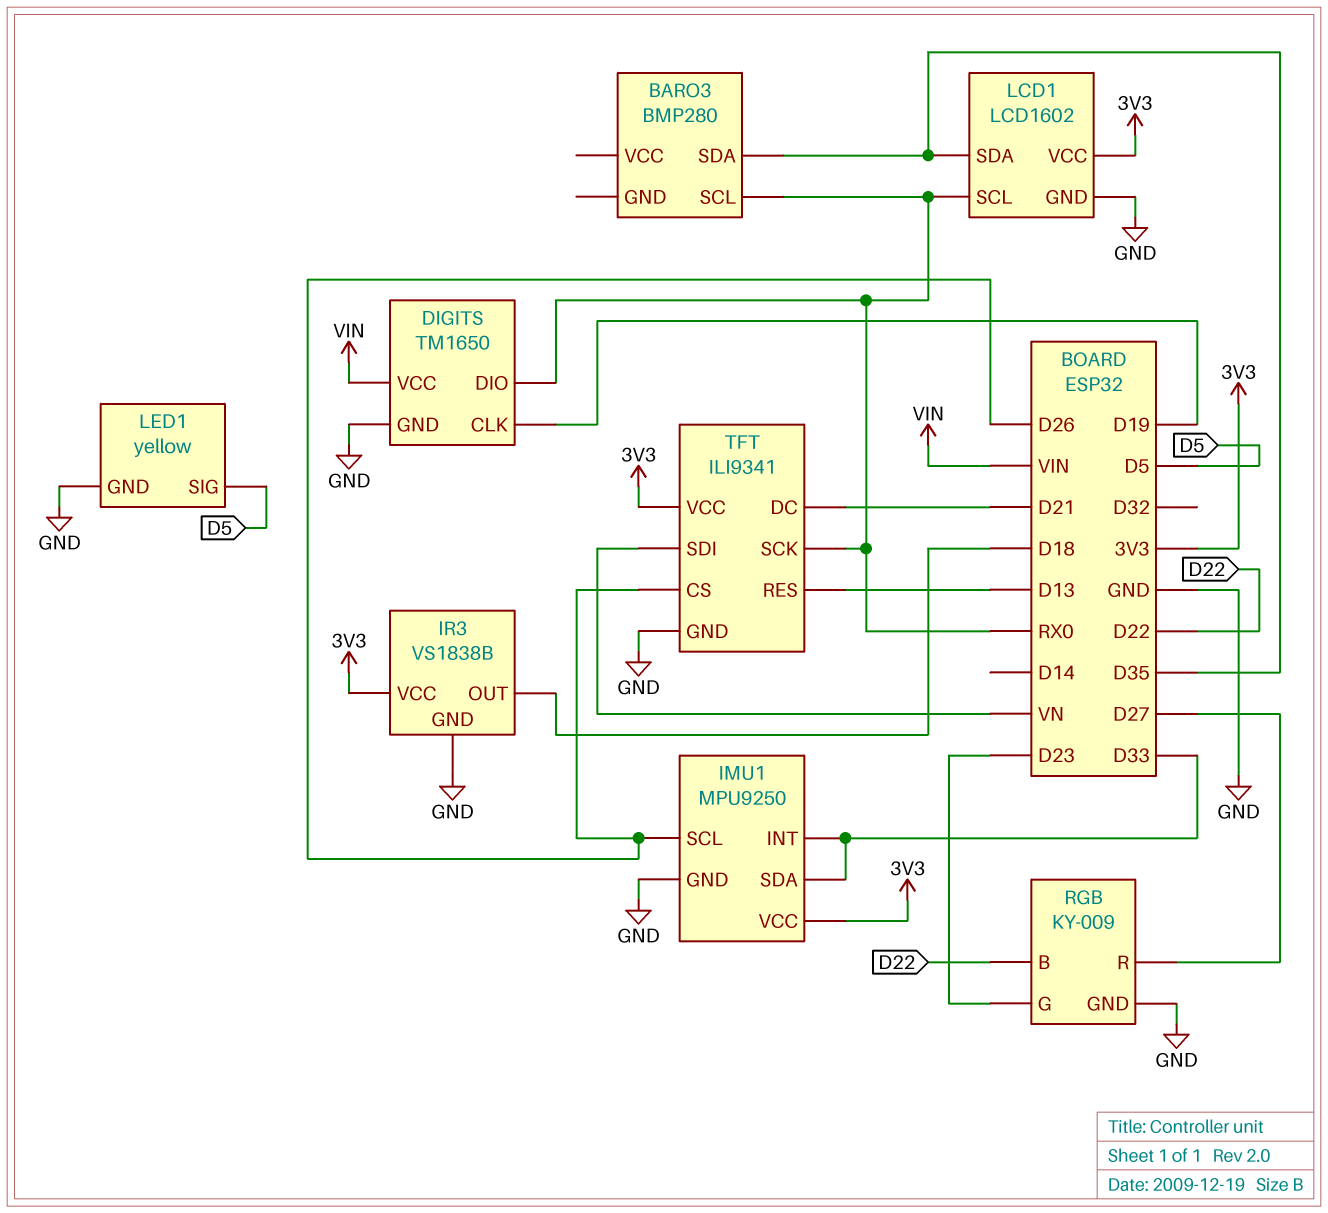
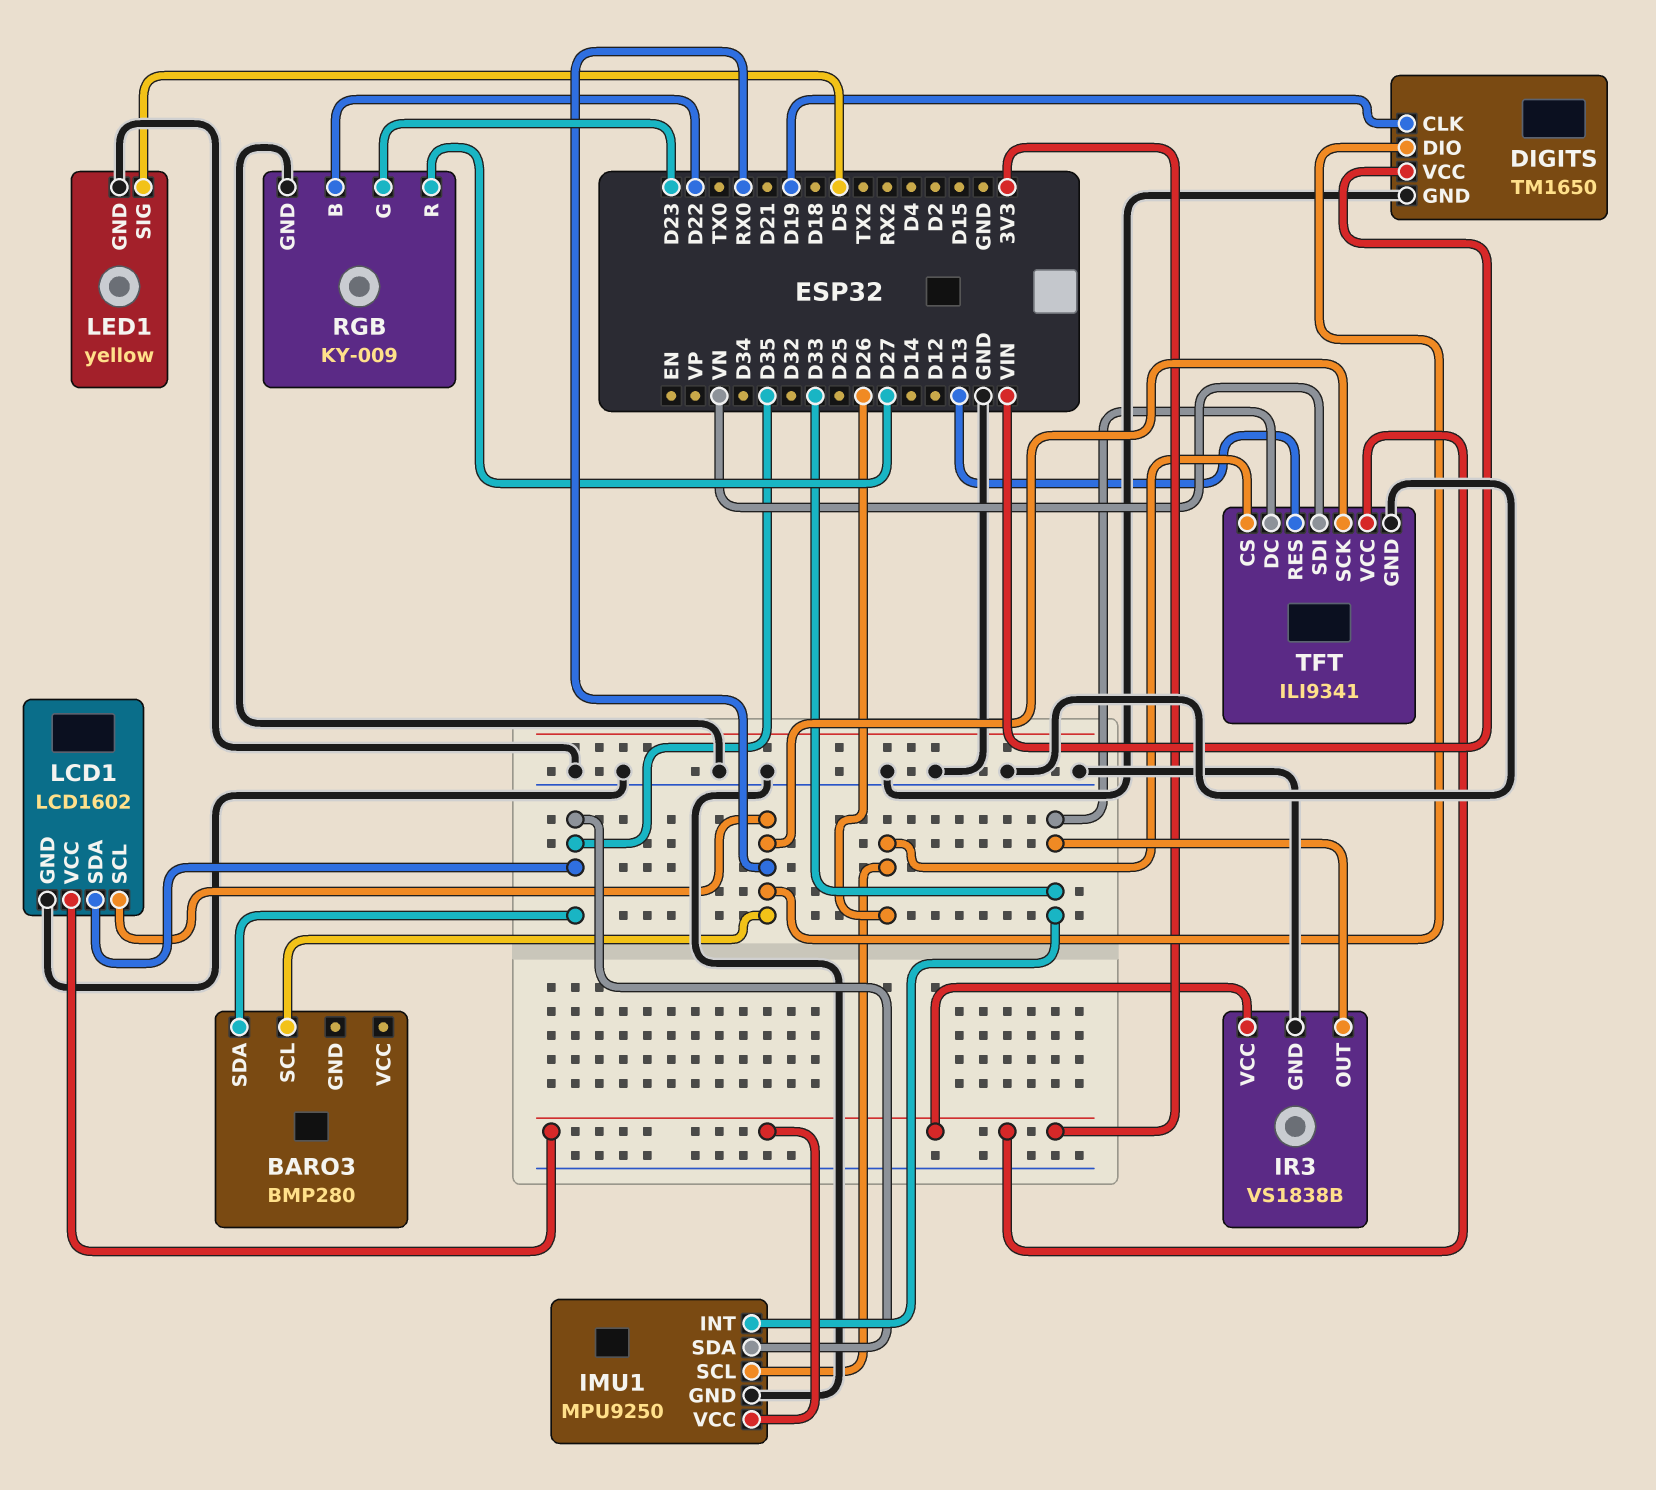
IMU1 pin SDA: D33 -> D35
IR3 pin OUT: D18 -> D33
TFT pin DC: D21 -> D33

